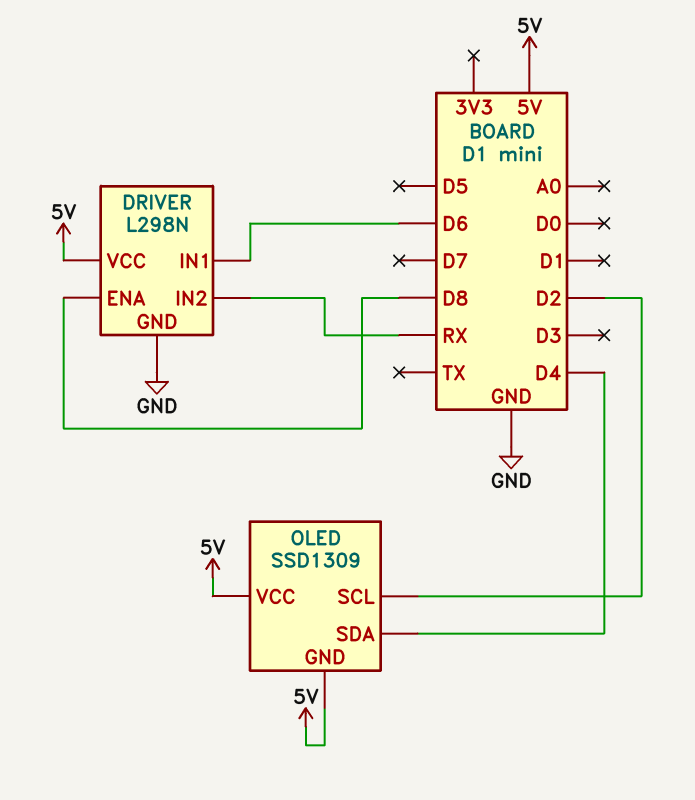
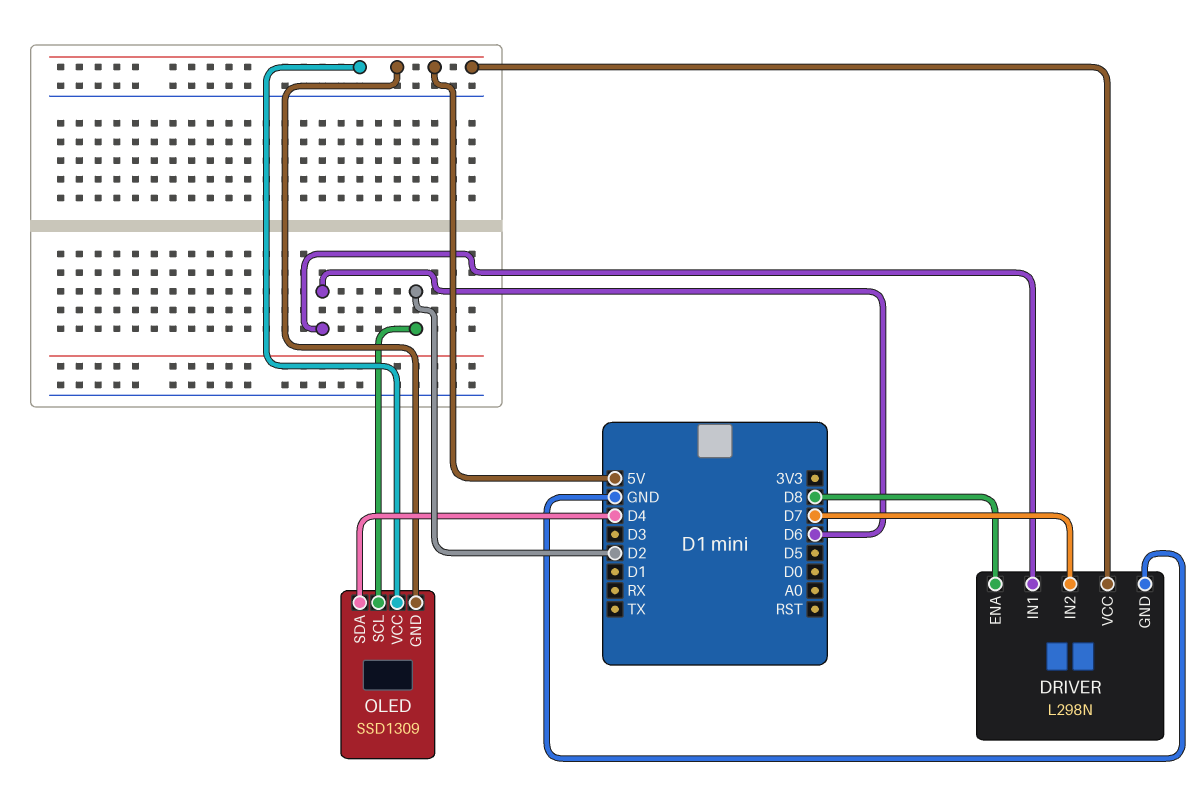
DRIVER pin IN2: RX -> D7

